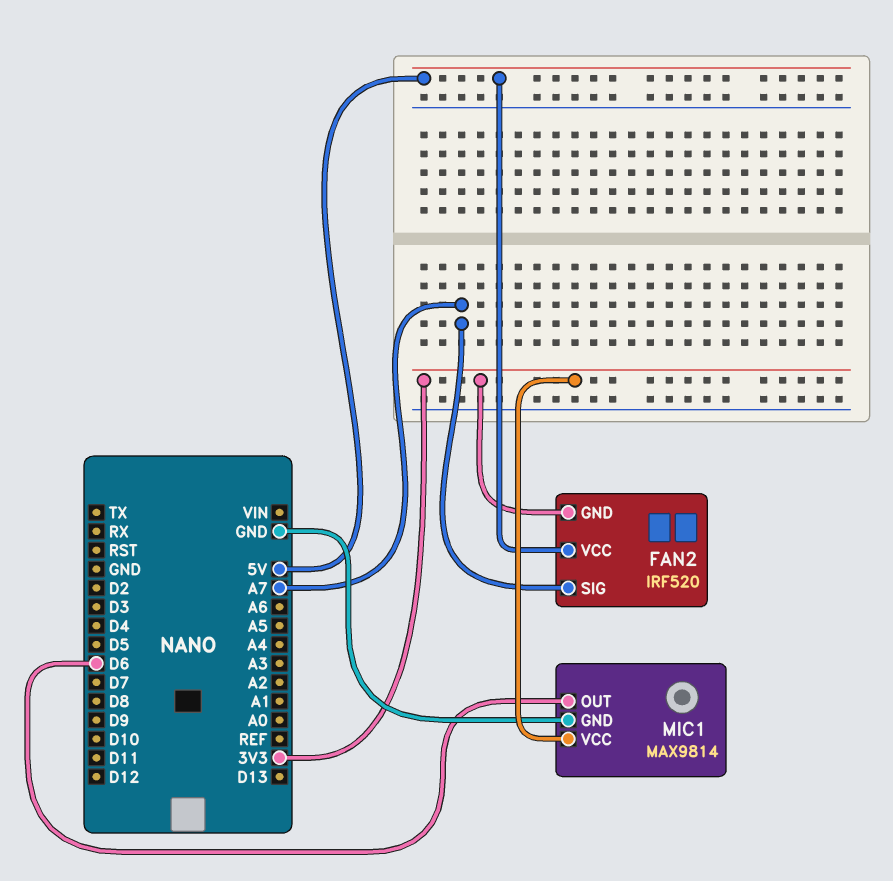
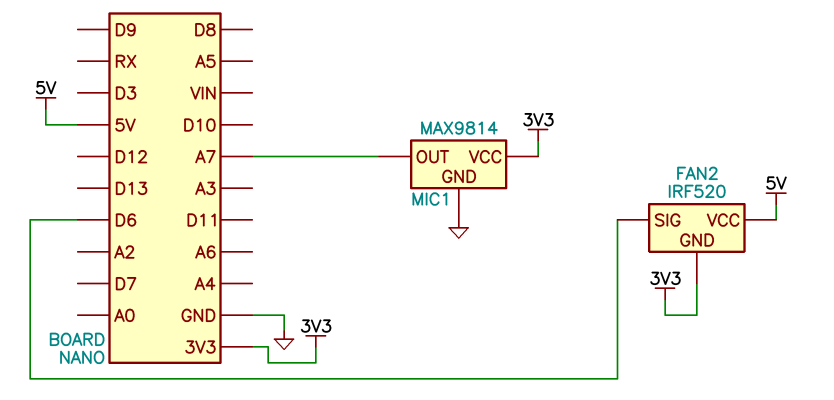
FAN2 pin SIG: A7 -> D6
MIC1 pin OUT: D6 -> A7

